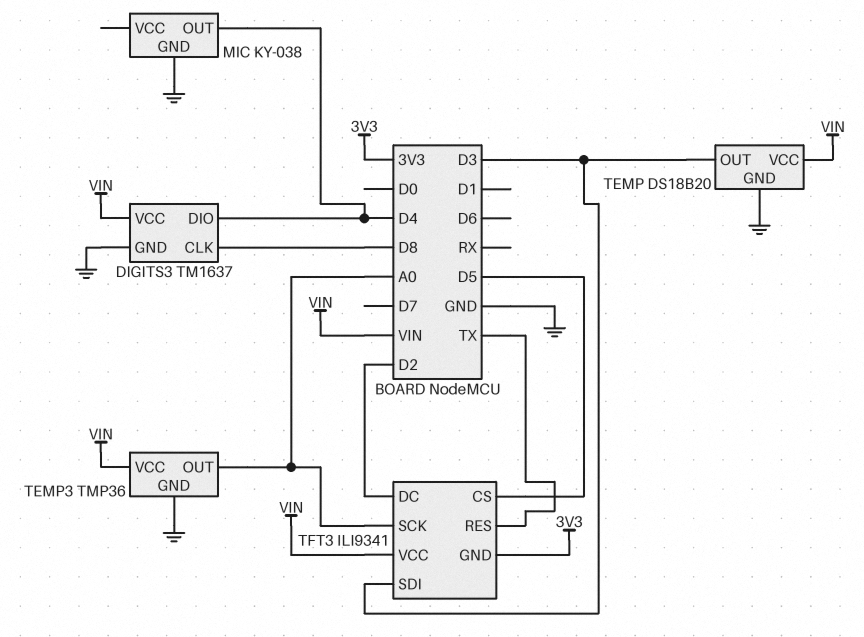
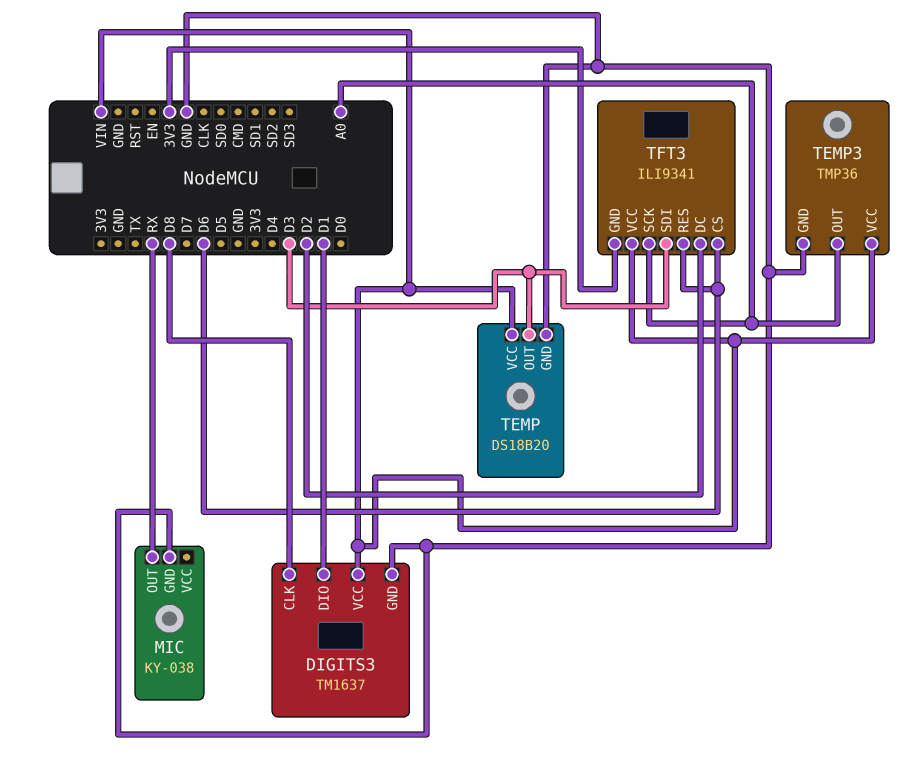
DIGITS3 pin DIO: D4 -> D1
MIC pin OUT: D4 -> RX
TFT3 pin CS: D5 -> D6
TFT3 pin RES: TX -> D6

